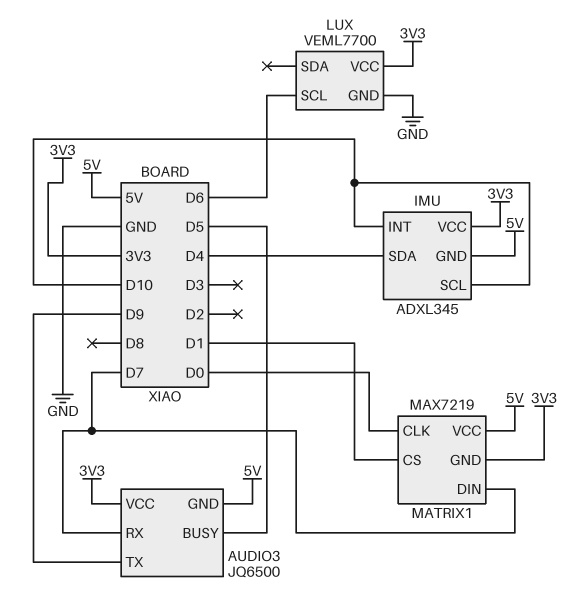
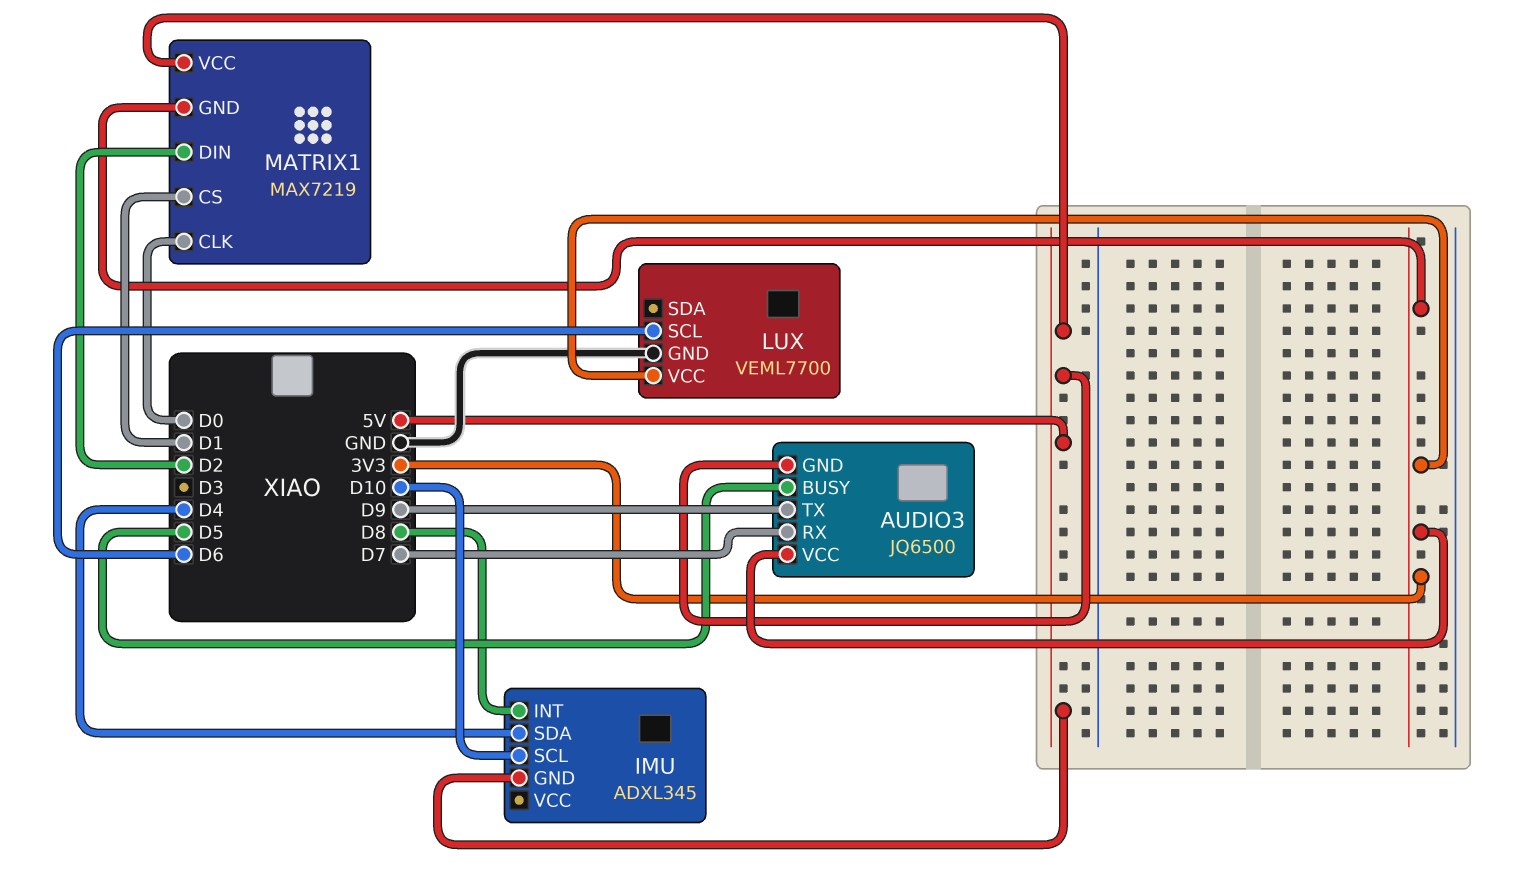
IMU pin INT: D10 -> D8
IMU pin VCC: 3V3 -> none
MATRIX1 pin DIN: D7 -> D2

